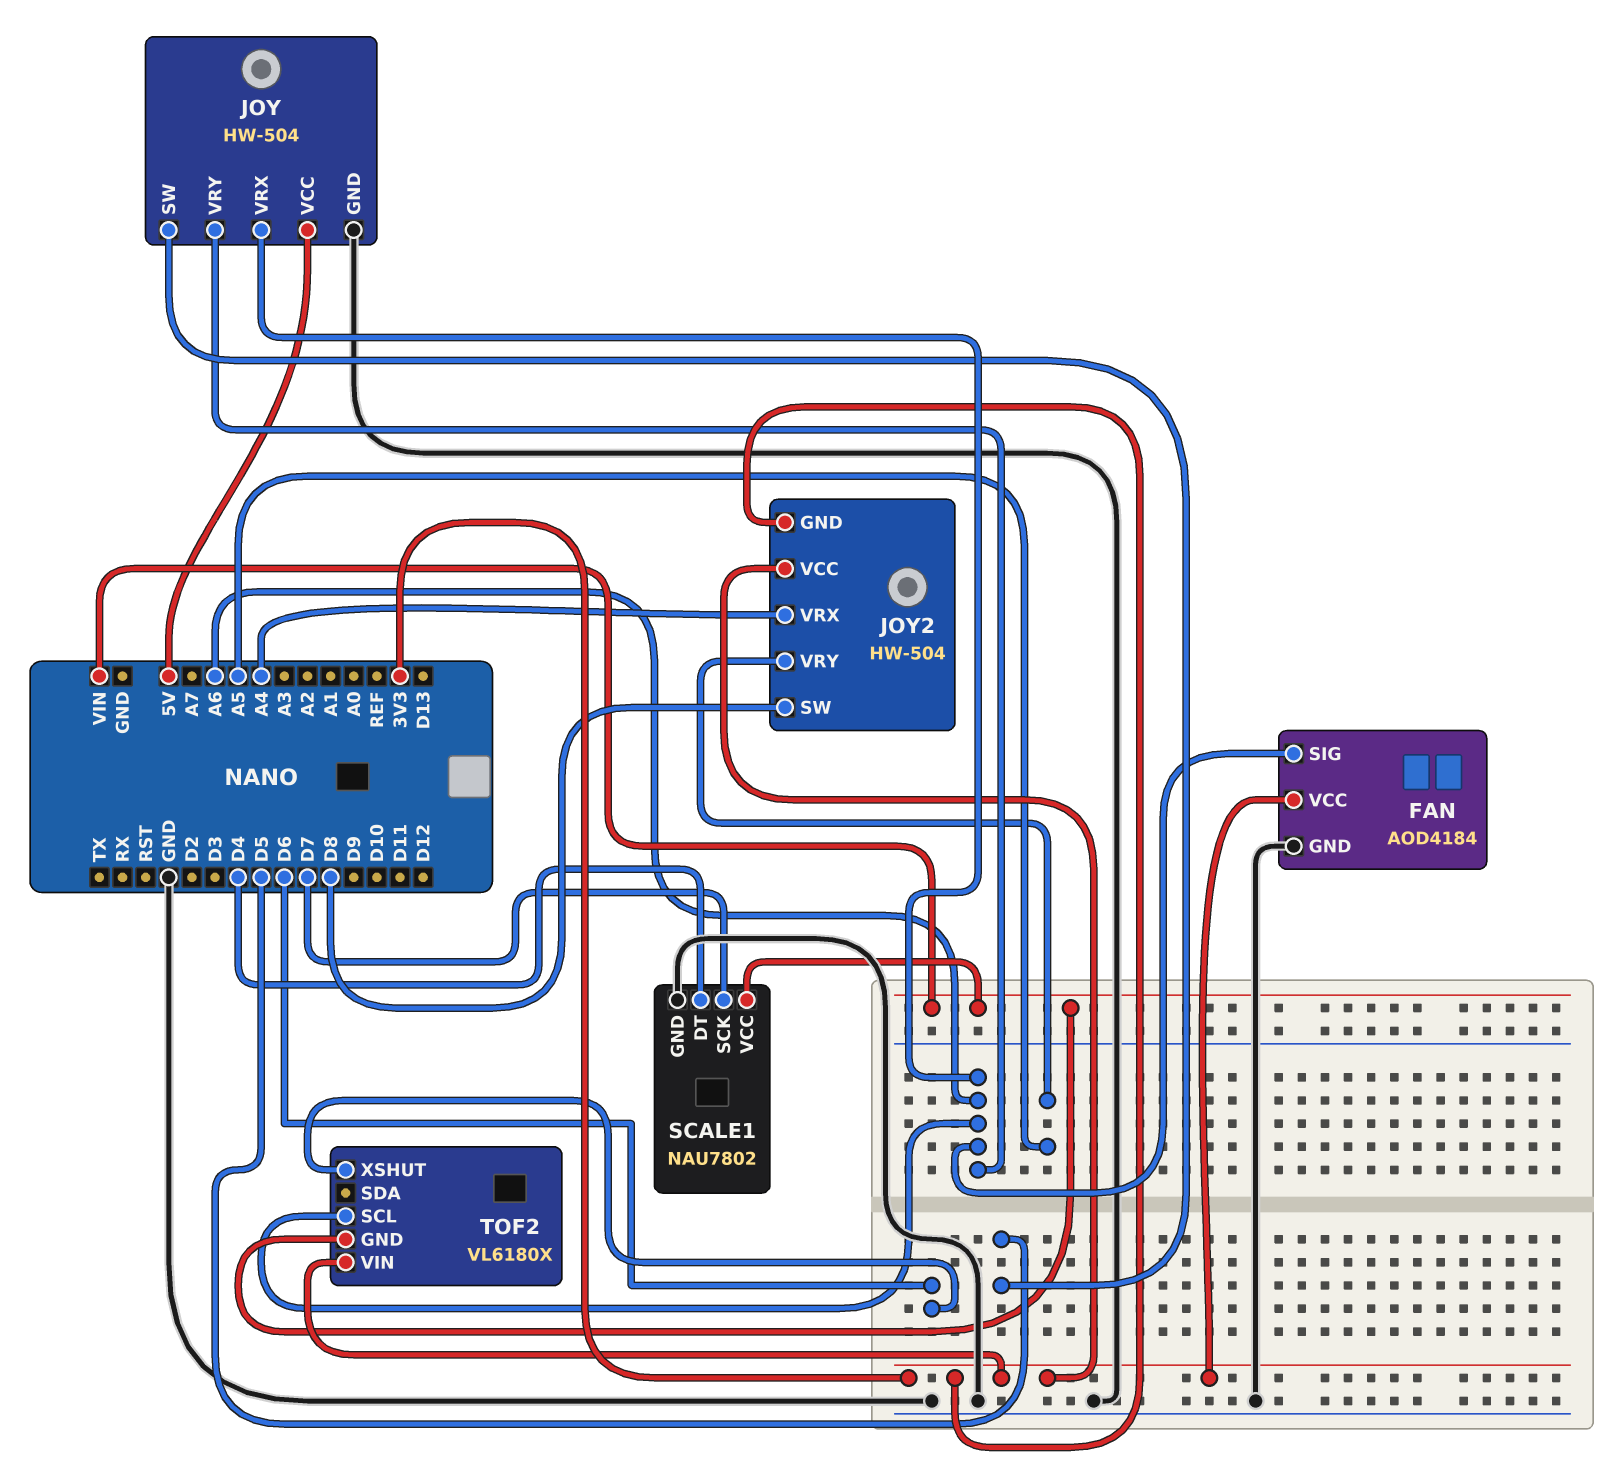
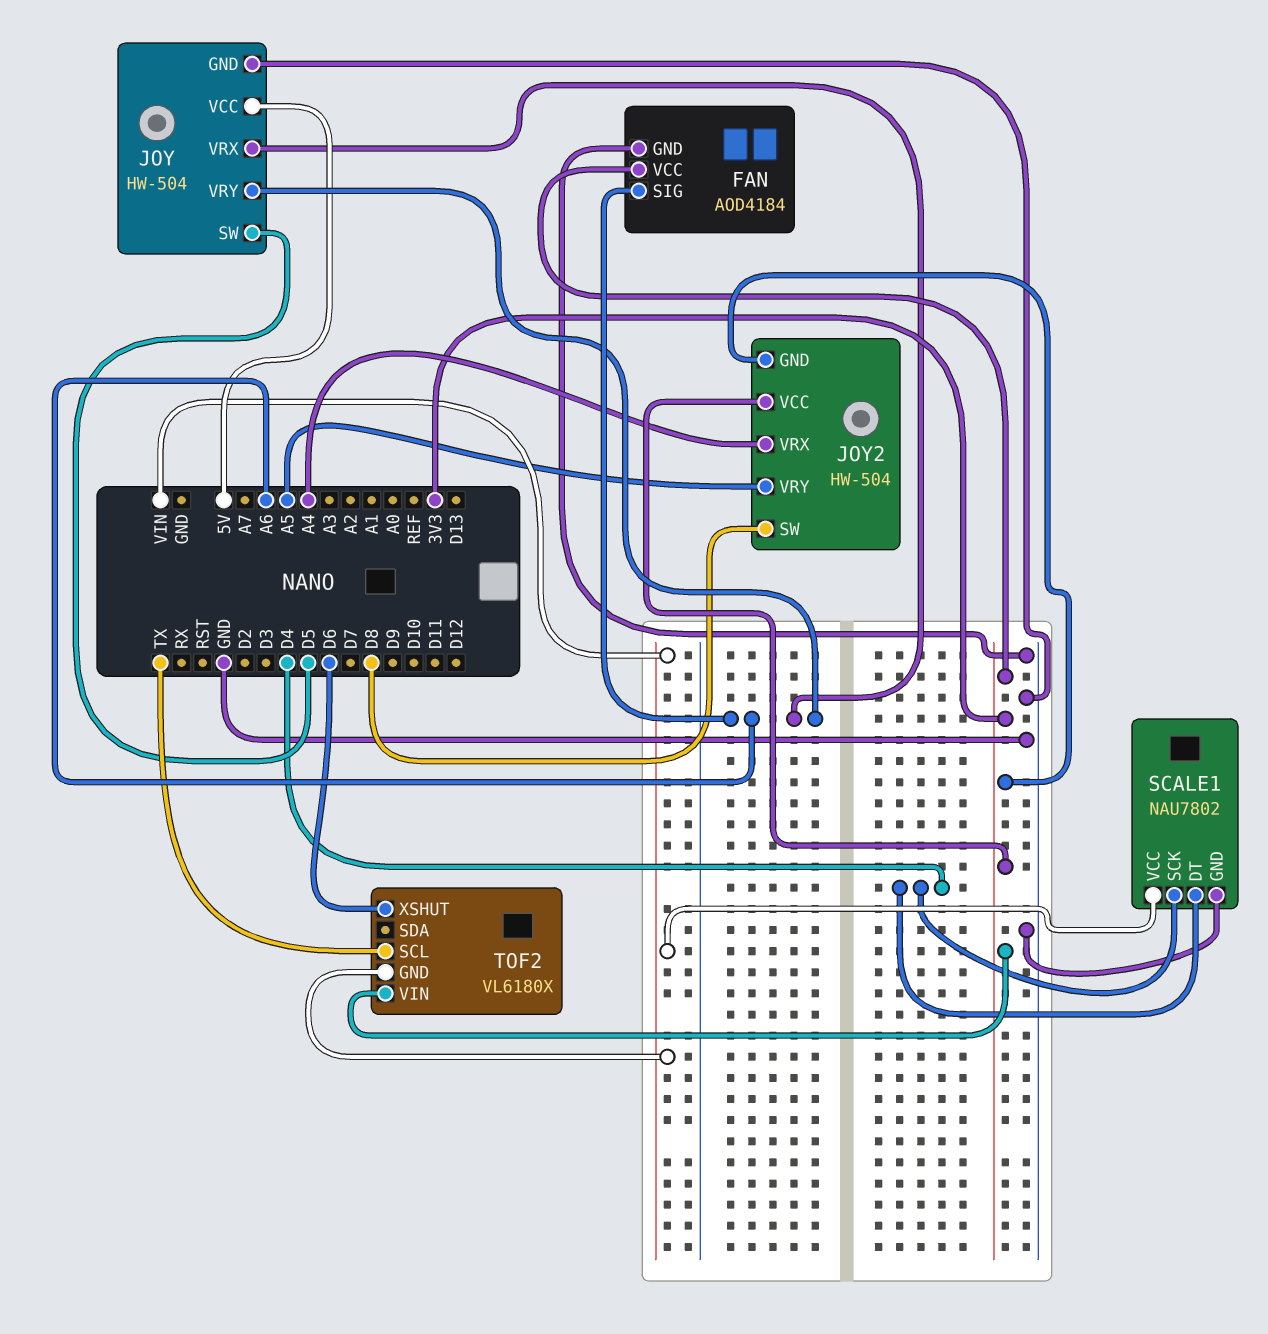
SCALE1 pin SCK: D7 -> D4
TOF2 pin SCL: A6 -> TX

